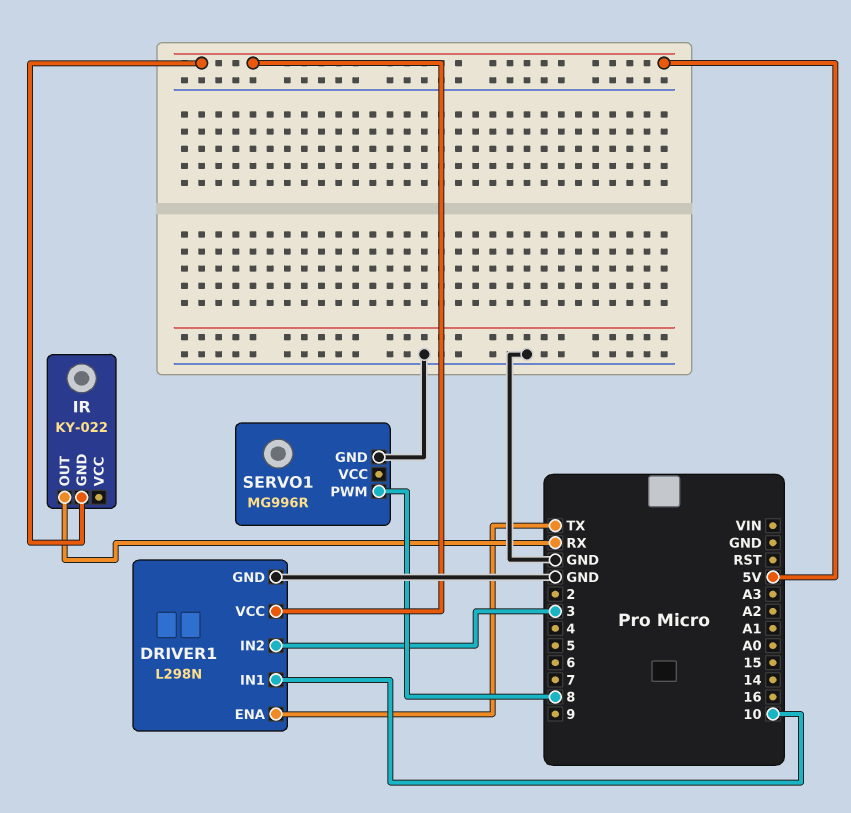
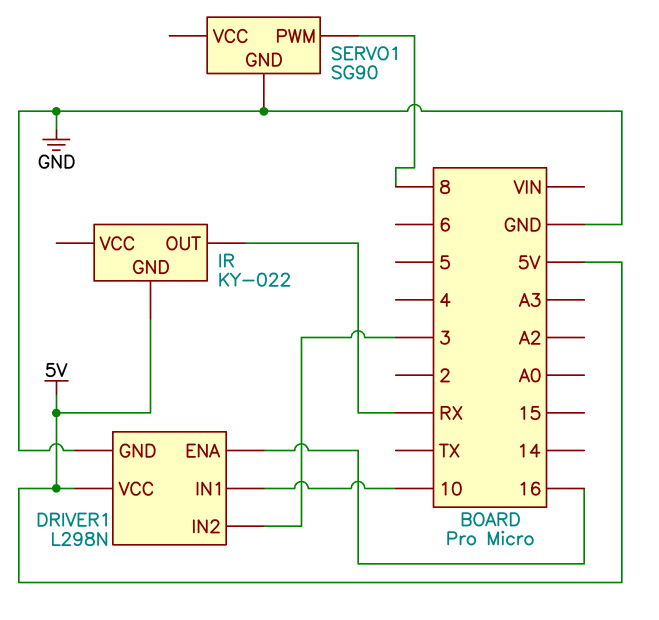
DRIVER1 pin ENA: TX -> 16
SERVO1: MG996R -> SG90

